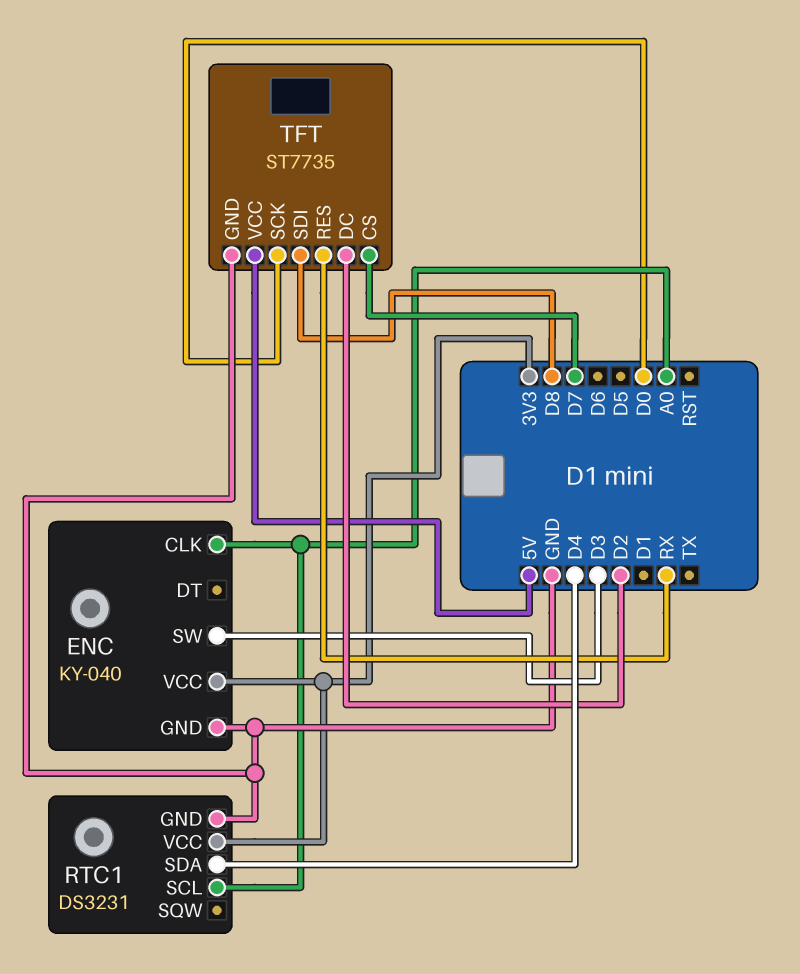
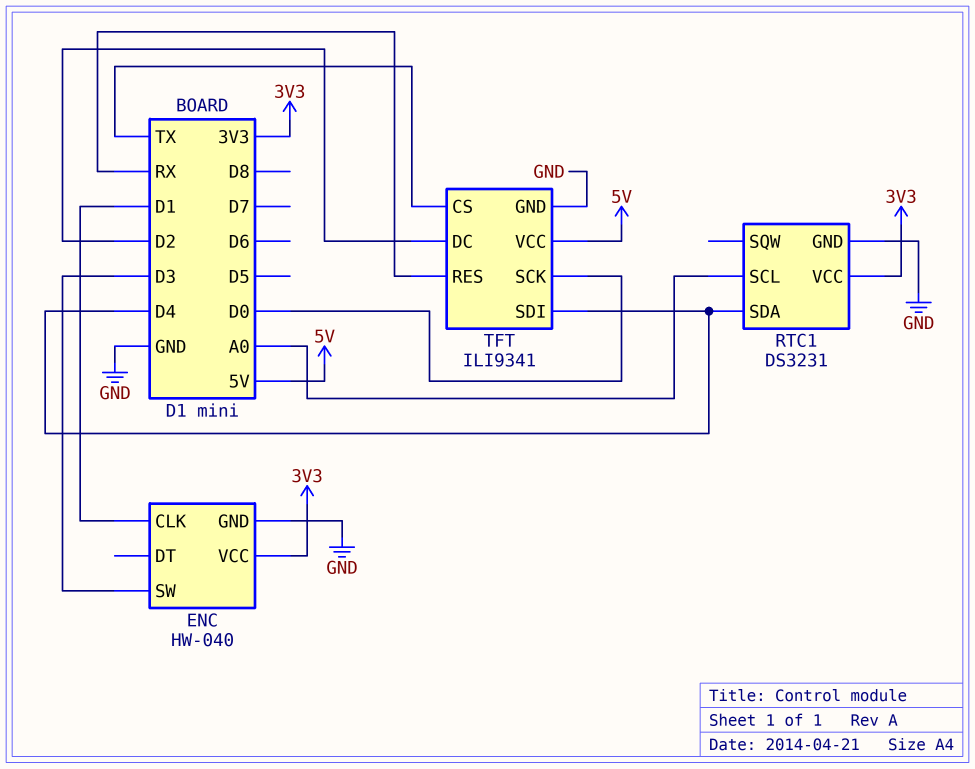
ENC: KY-040 -> HW-040
ENC pin CLK: A0 -> D1
TFT: ST7735 -> ILI9341
TFT pin CS: D7 -> TX
TFT pin SDI: D8 -> D4

